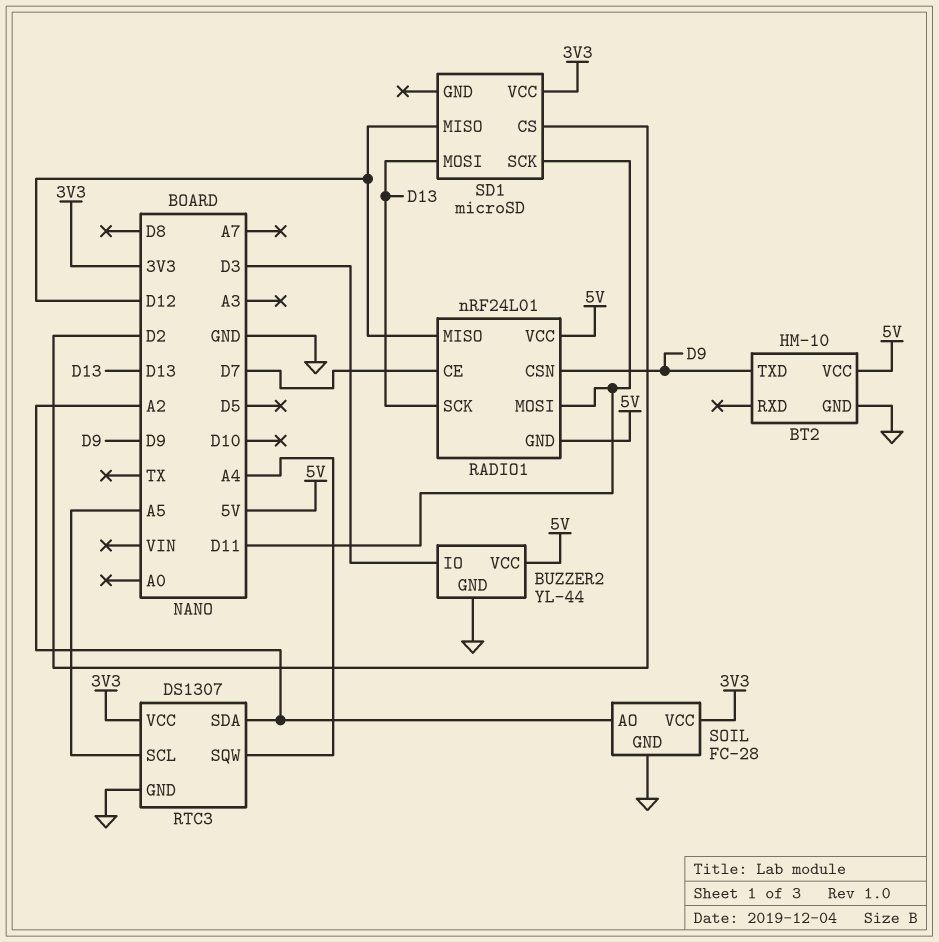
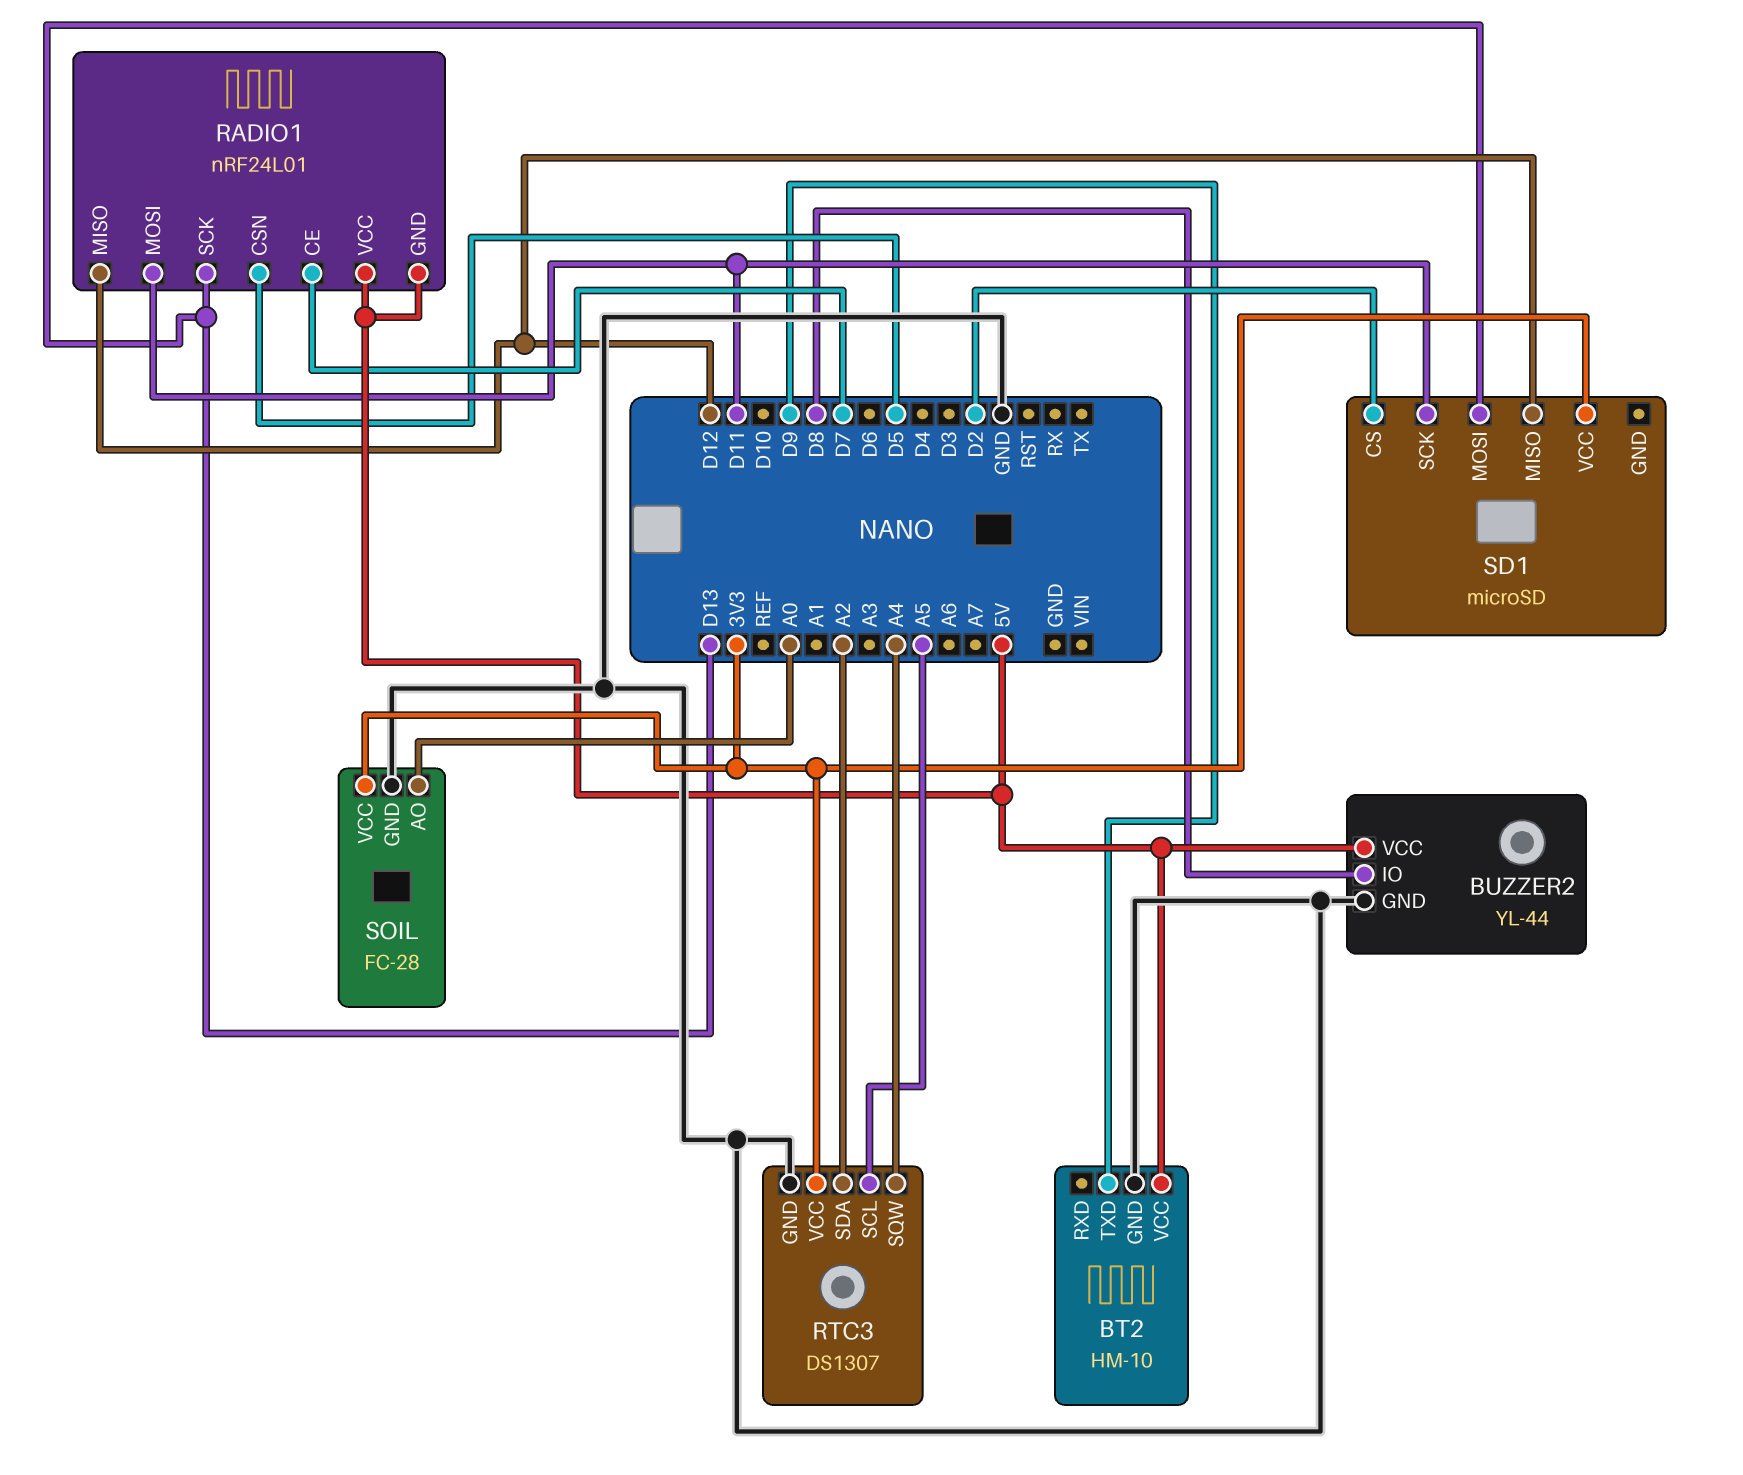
BUZZER2 pin IO: D3 -> D8
RADIO1 pin CSN: D9 -> D5
SOIL pin AO: A2 -> A0

